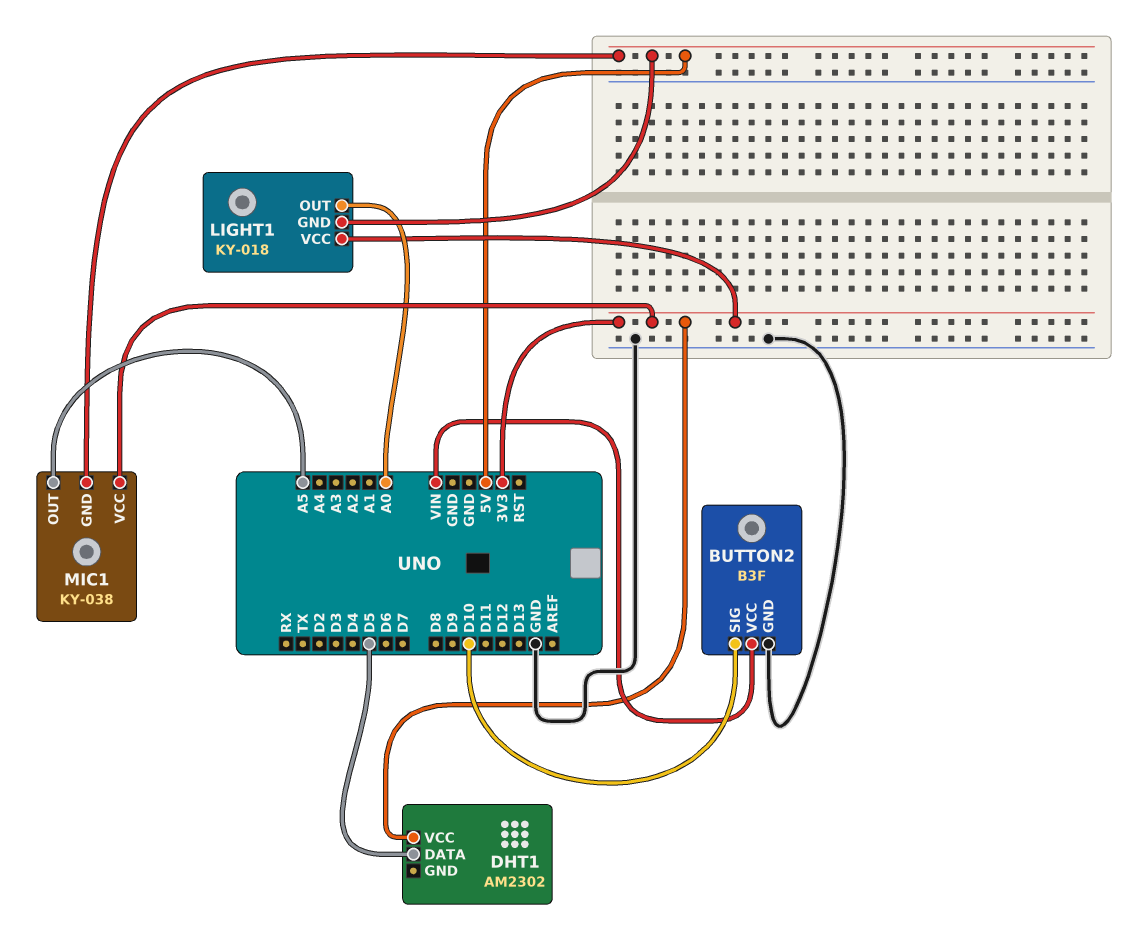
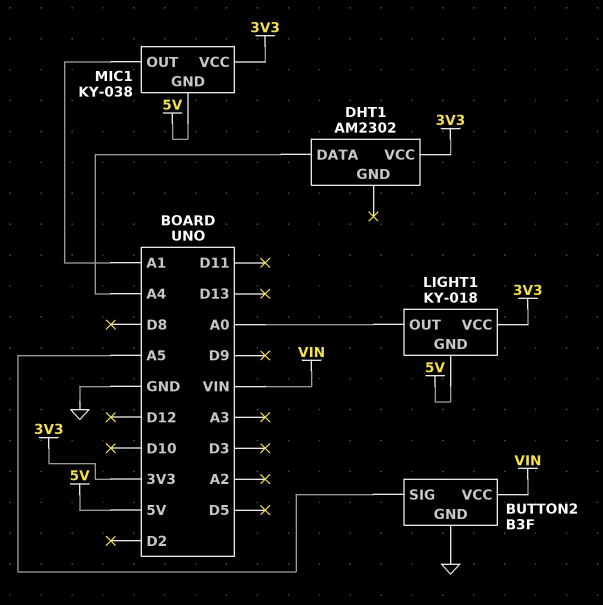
BUTTON2 pin SIG: D10 -> A5
DHT1 pin DATA: D5 -> A4
MIC1 pin OUT: A5 -> A1

